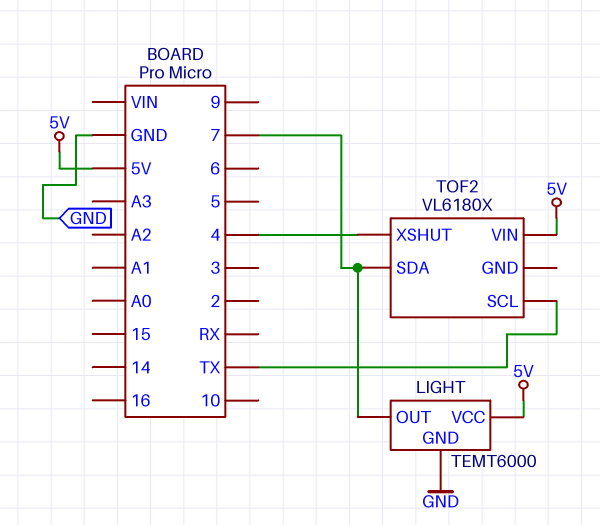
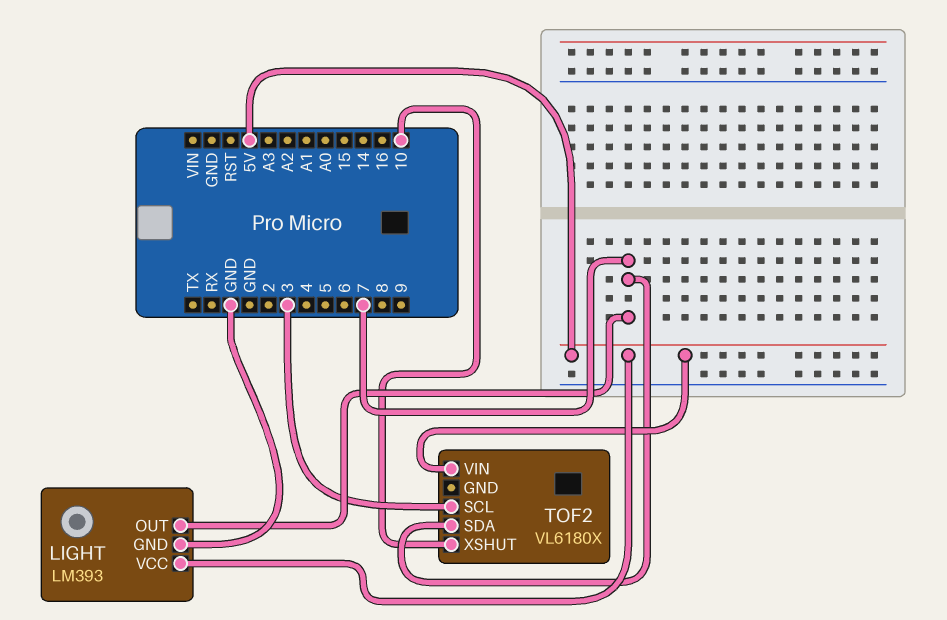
LIGHT: TEMT6000 -> LM393
TOF2 pin SCL: TX -> 3
TOF2 pin XSHUT: 4 -> 10

